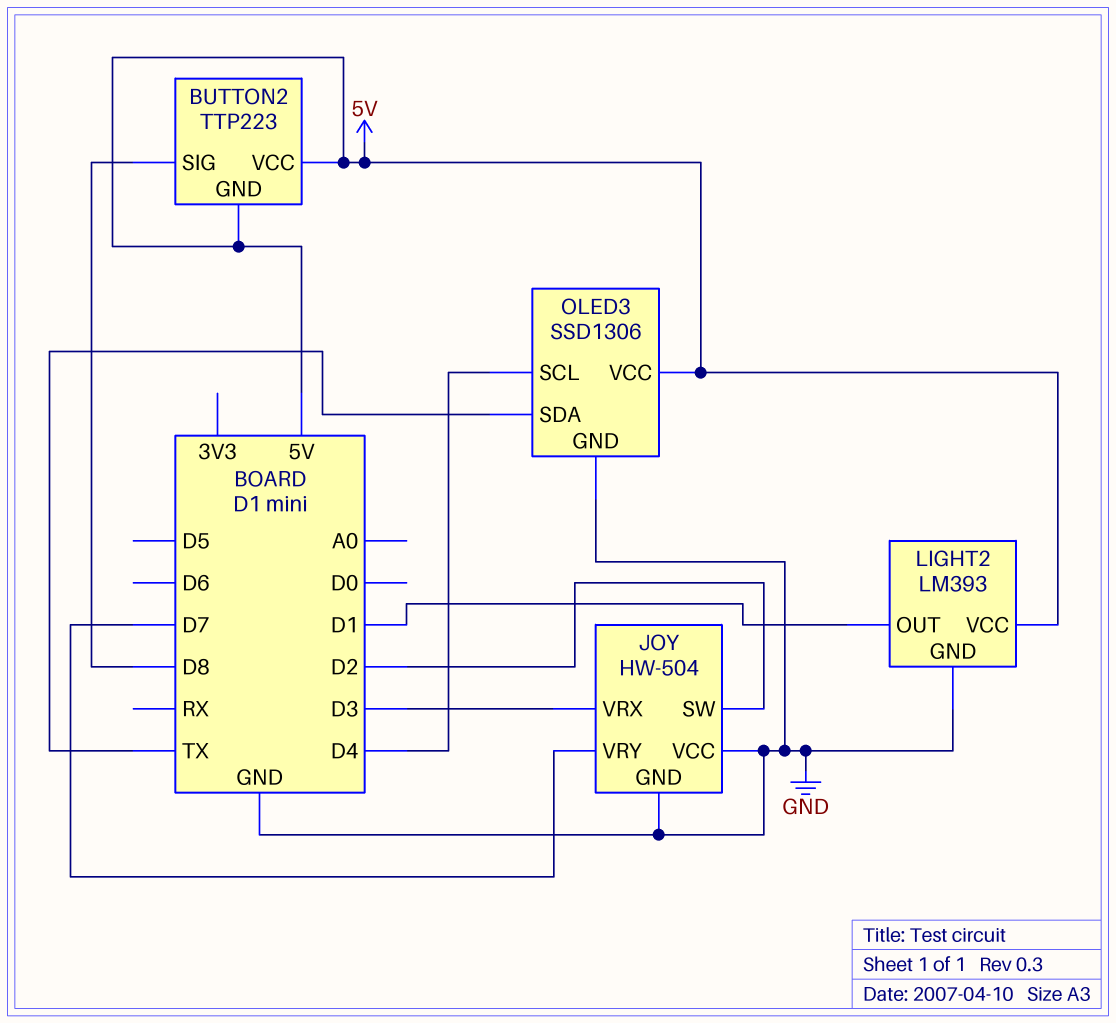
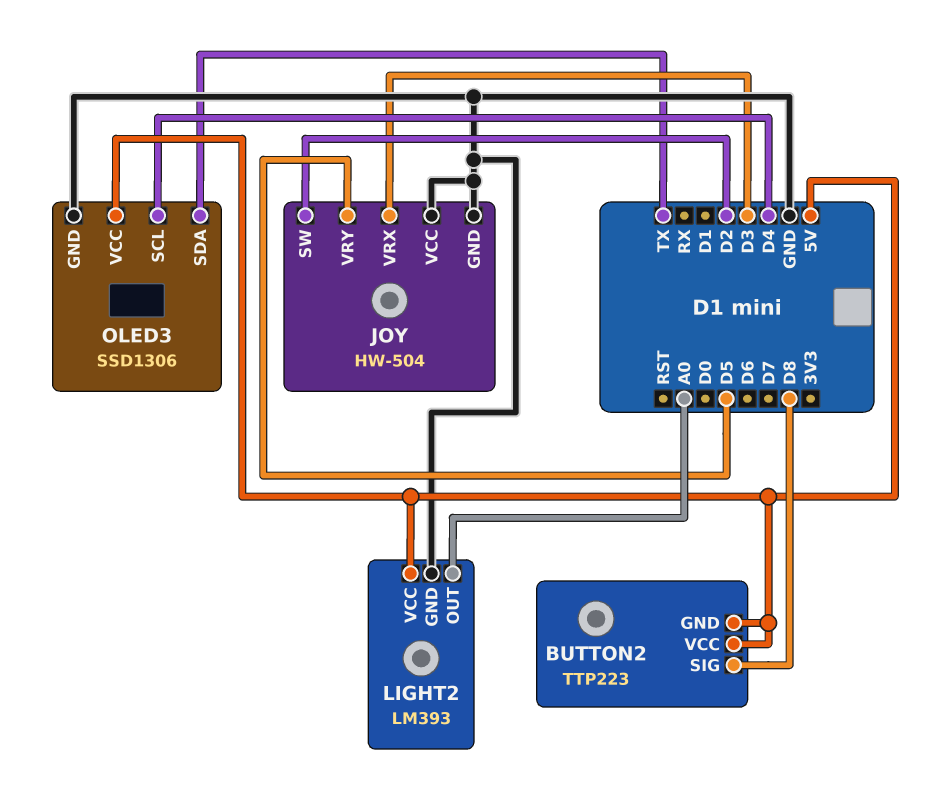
JOY pin VRY: D7 -> D5
LIGHT2 pin OUT: D1 -> A0

